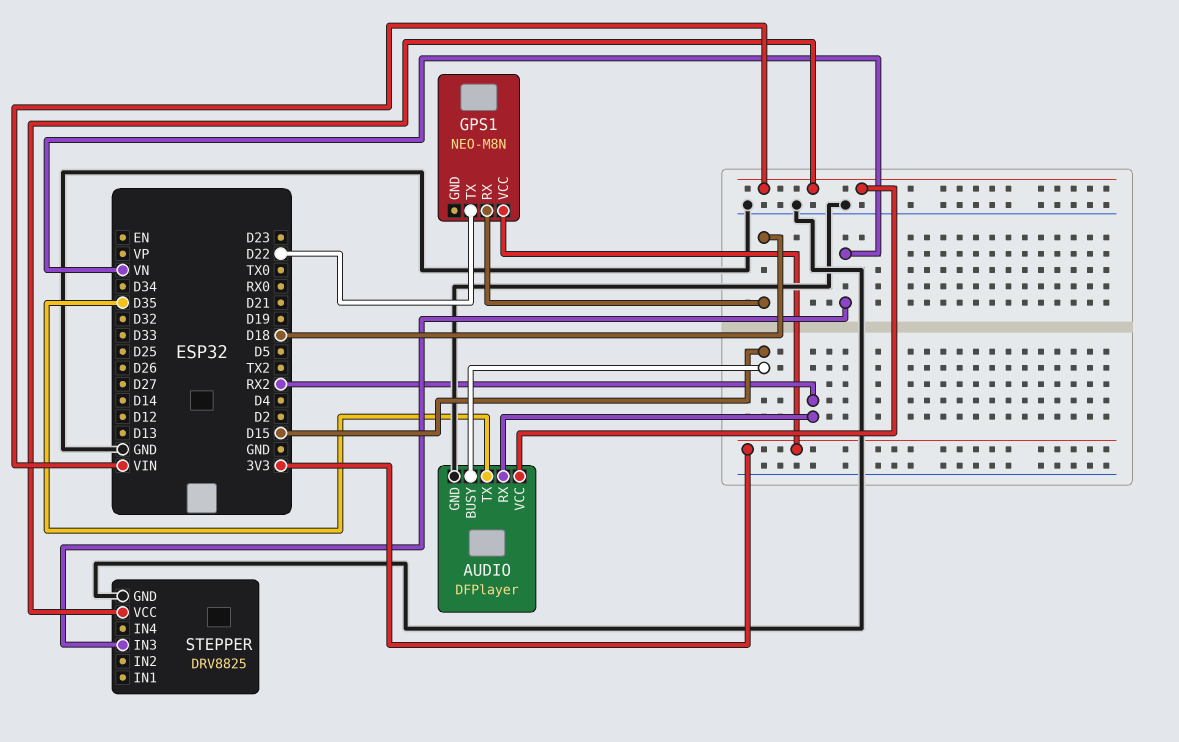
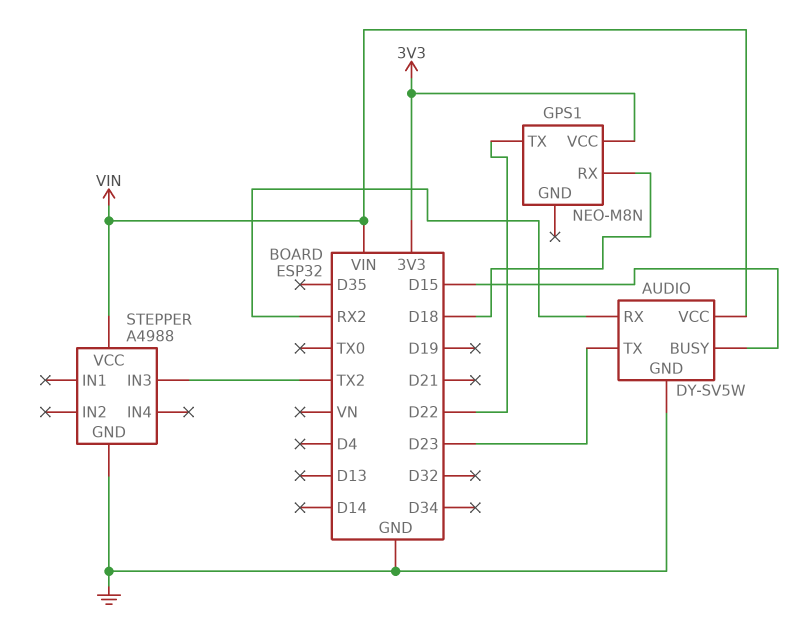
AUDIO: DFPlayer -> DY-SV5W
AUDIO pin TX: D35 -> D23
STEPPER: DRV8825 -> A4988
STEPPER pin IN3: VN -> TX2

